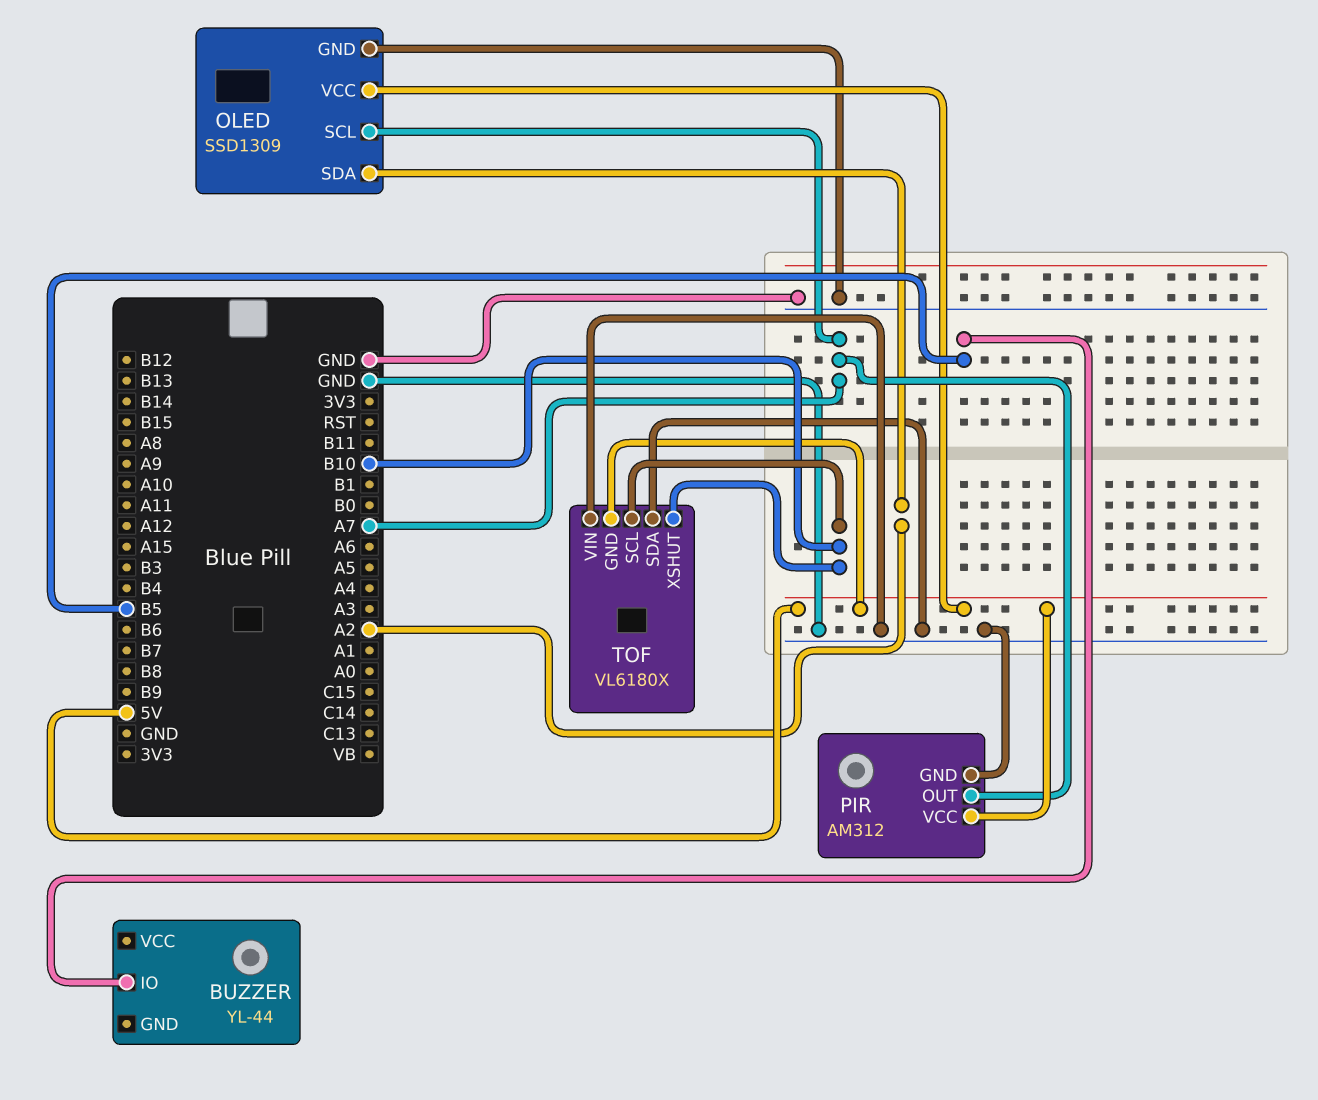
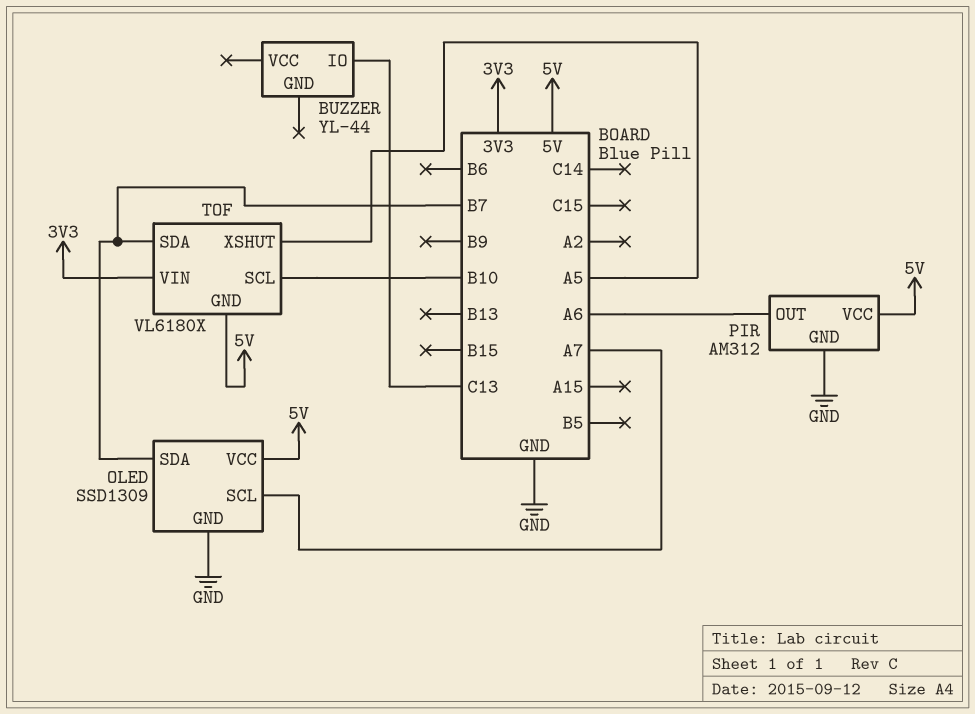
BUZZER pin IO: B5 -> C13
OLED pin SDA: A2 -> B7
PIR pin OUT: A7 -> A6
TOF pin SDA: GND -> B7
TOF pin VIN: GND -> 3V3
TOF pin XSHUT: B10 -> A5

